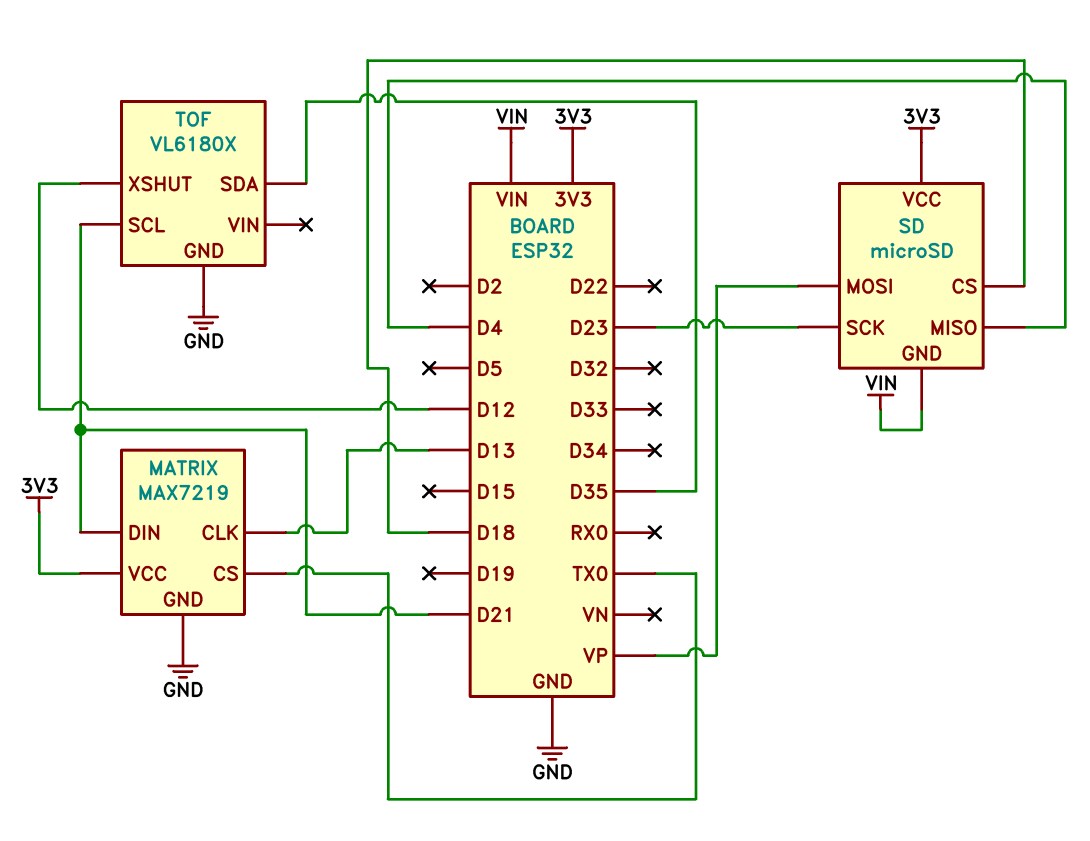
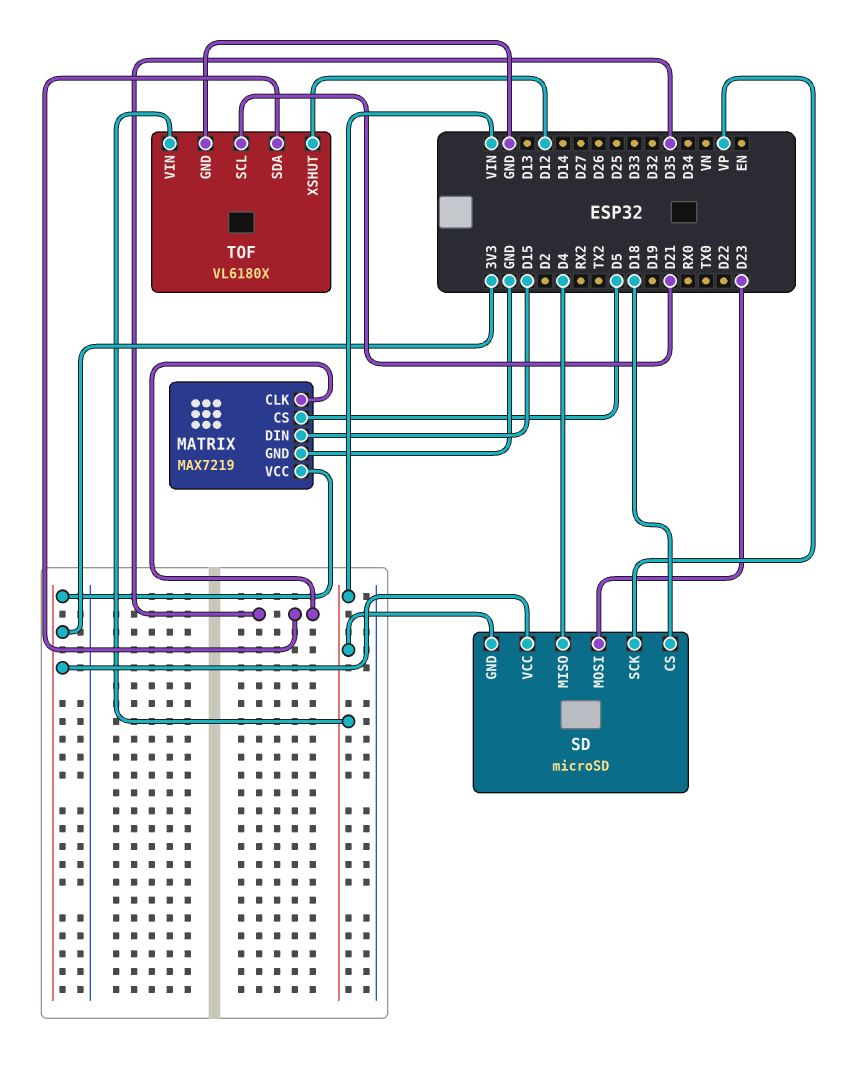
MATRIX pin CLK: D13 -> D35
MATRIX pin CS: TX0 -> D5
MATRIX pin DIN: D21 -> D15
SD pin MOSI: VP -> D23
SD pin SCK: D23 -> VP
TOF pin VIN: none -> VIN

